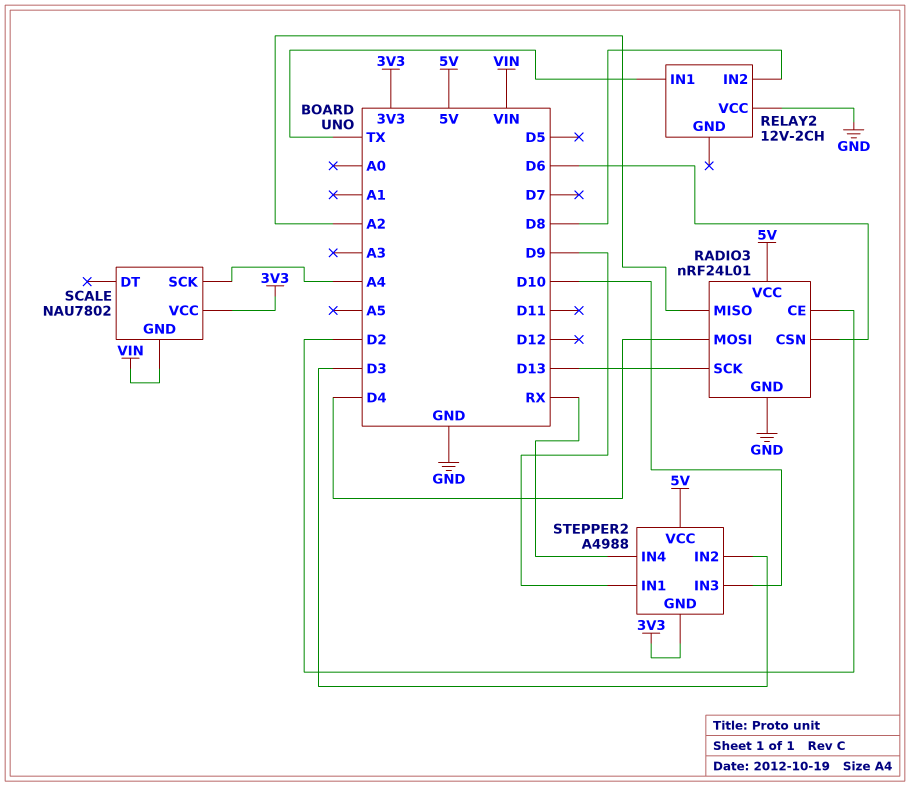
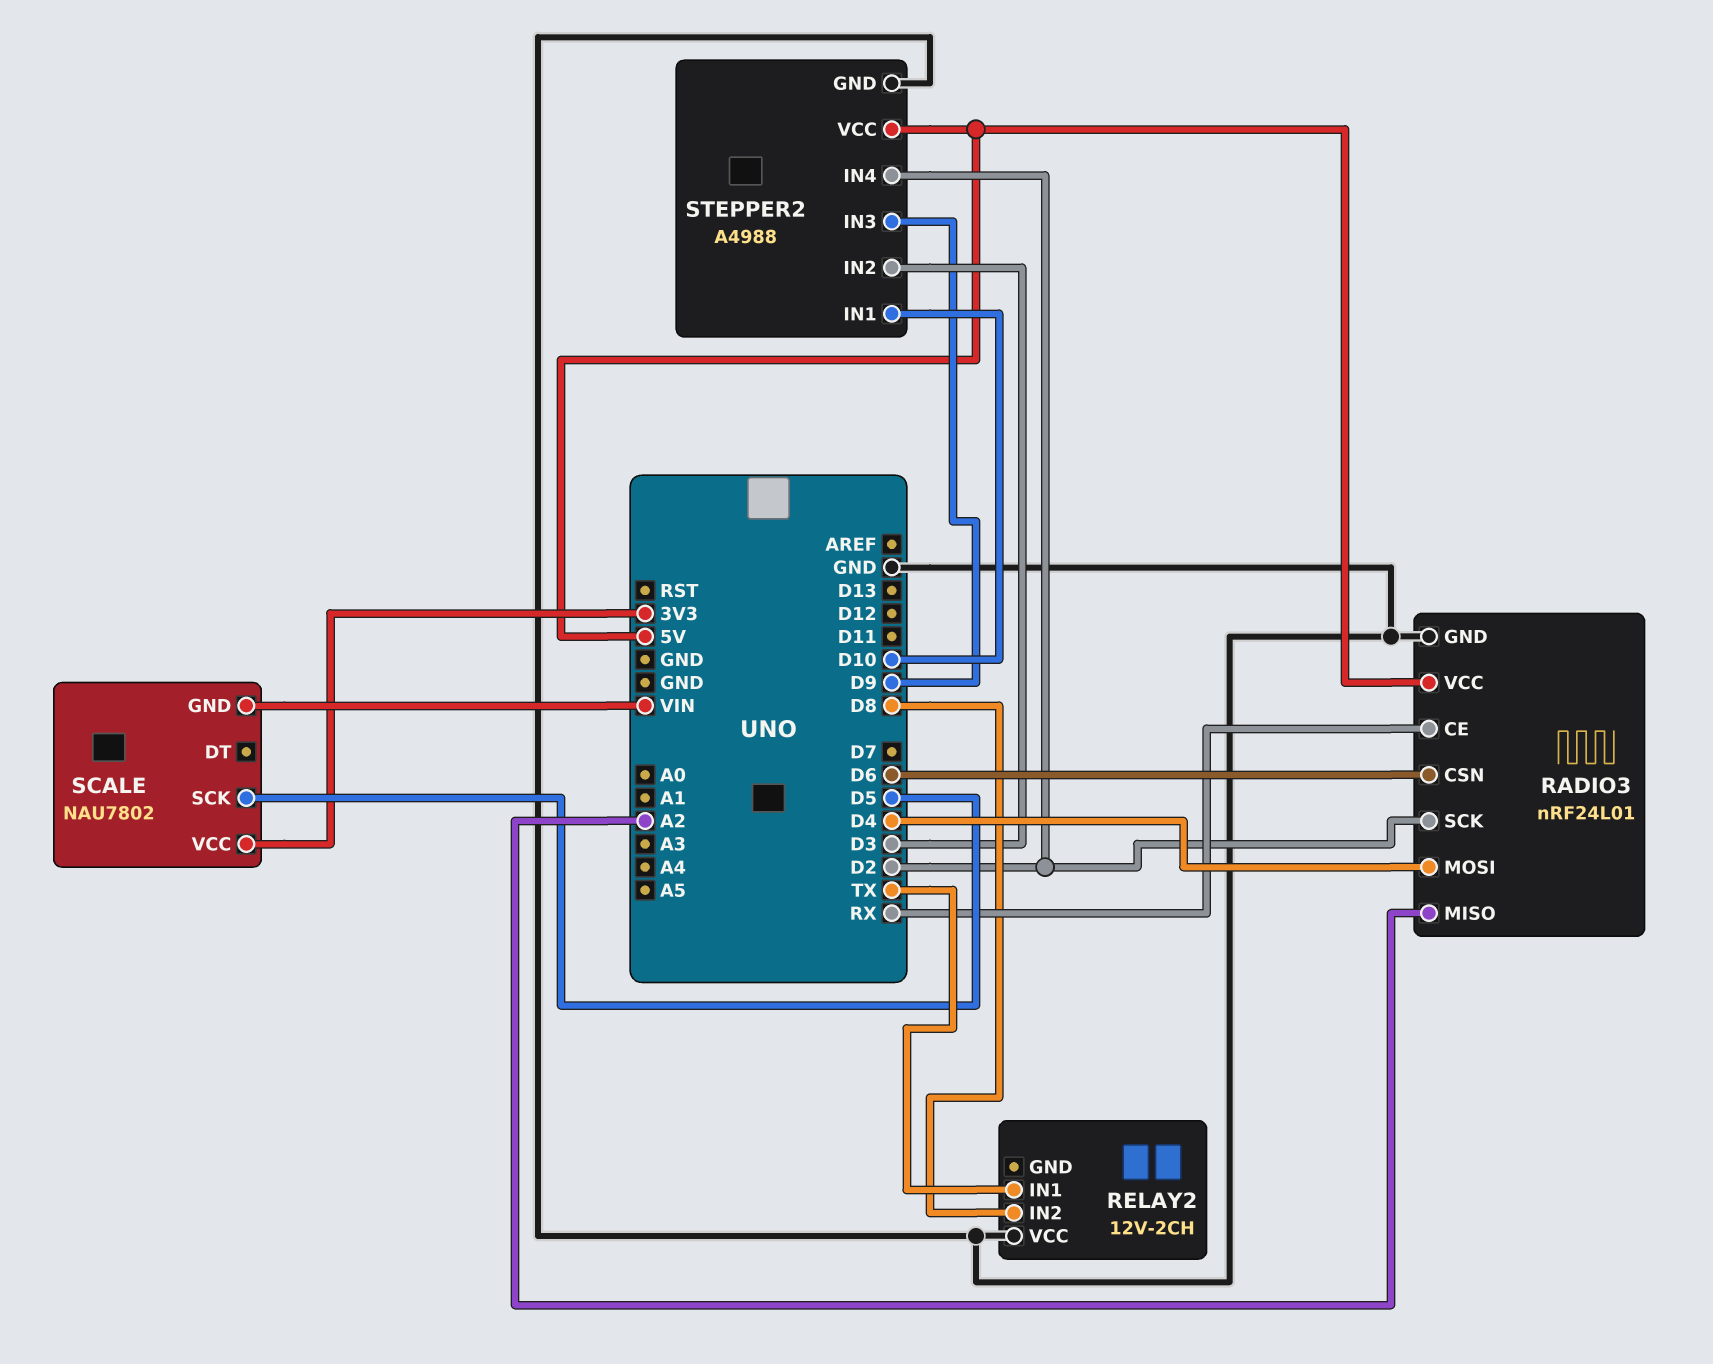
RADIO3 pin CE: D2 -> RX
RADIO3 pin SCK: D13 -> D2
SCALE pin SCK: A4 -> D5
STEPPER2 pin GND: 3V3 -> GND
STEPPER2 pin IN1: D9 -> D10
STEPPER2 pin IN3: D10 -> D9
STEPPER2 pin IN4: RX -> D2

